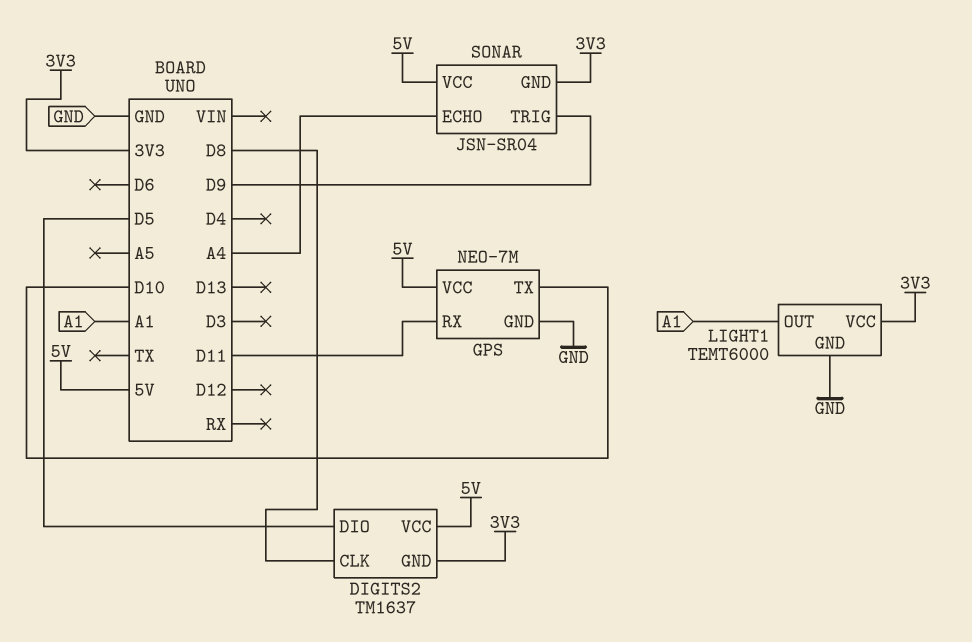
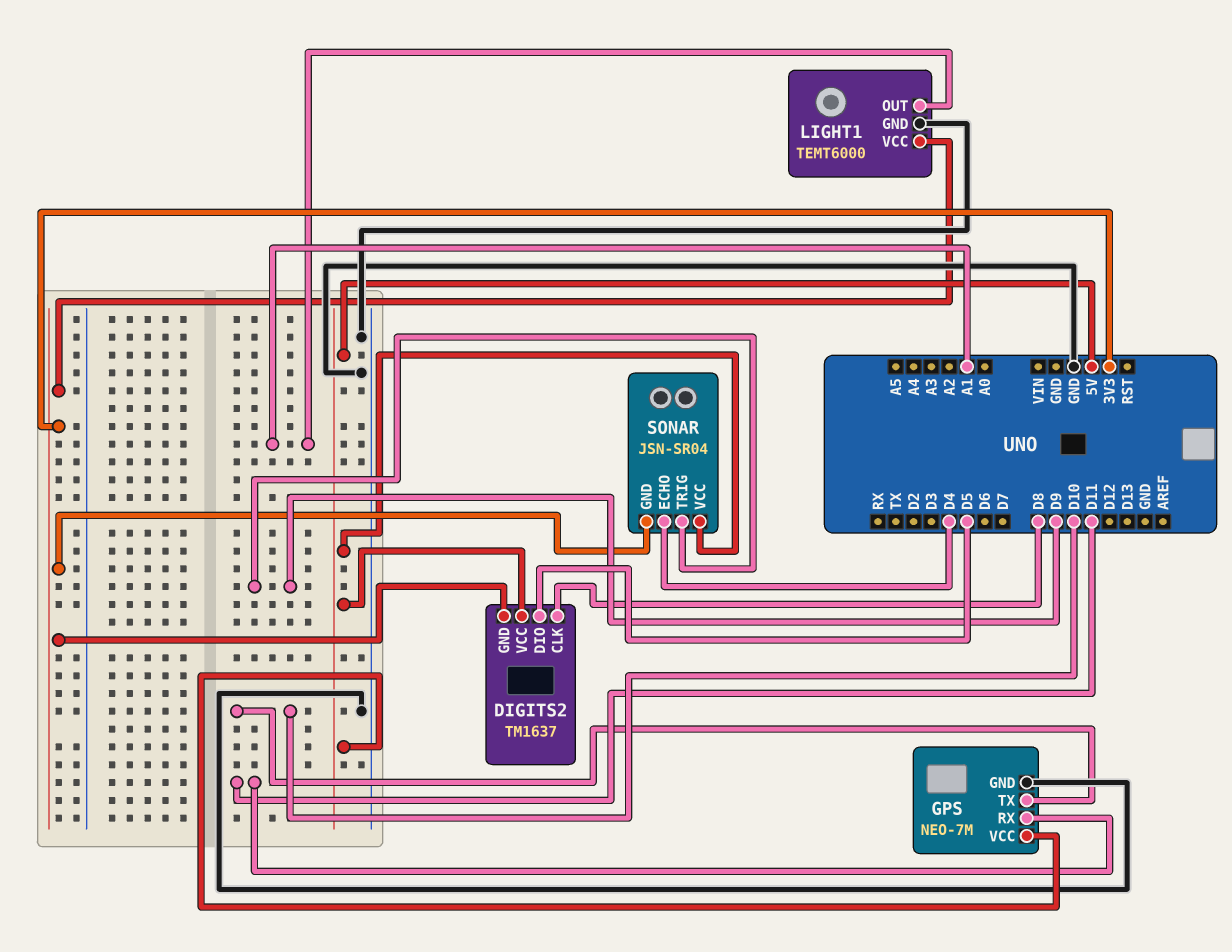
SONAR pin ECHO: A4 -> D4

